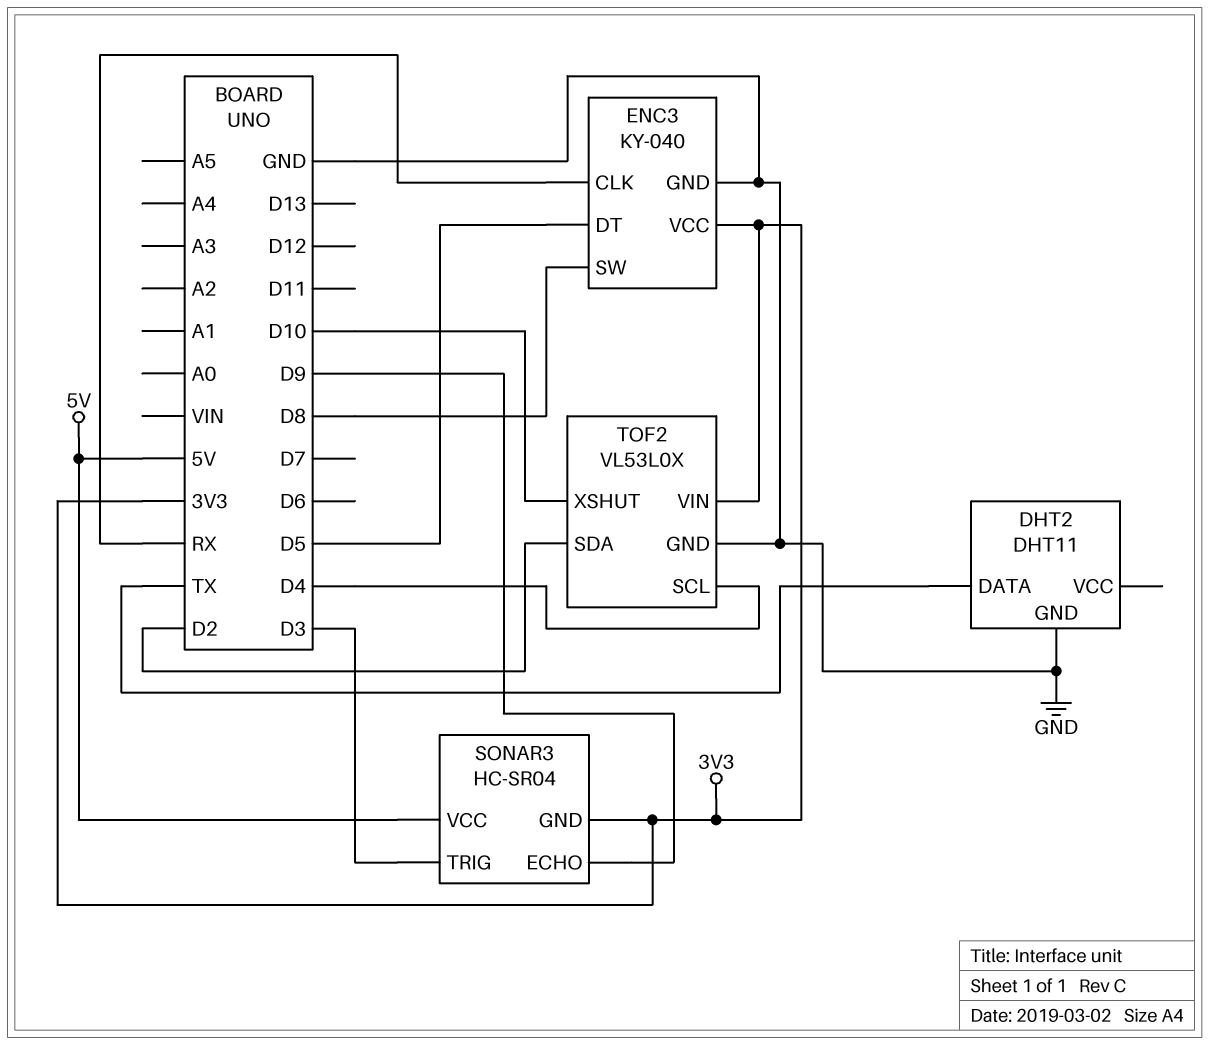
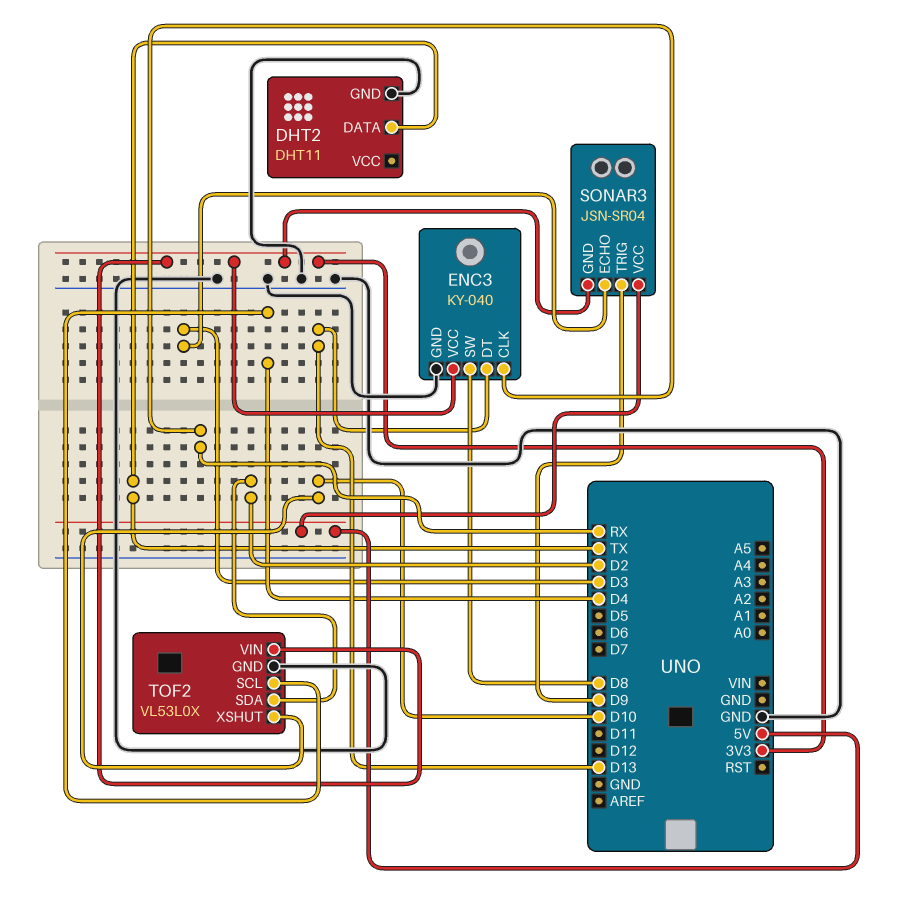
ENC3 pin DT: D5 -> D13
SONAR3: HC-SR04 -> JSN-SR04
SONAR3 pin ECHO: D9 -> D3
SONAR3 pin TRIG: D3 -> D9

